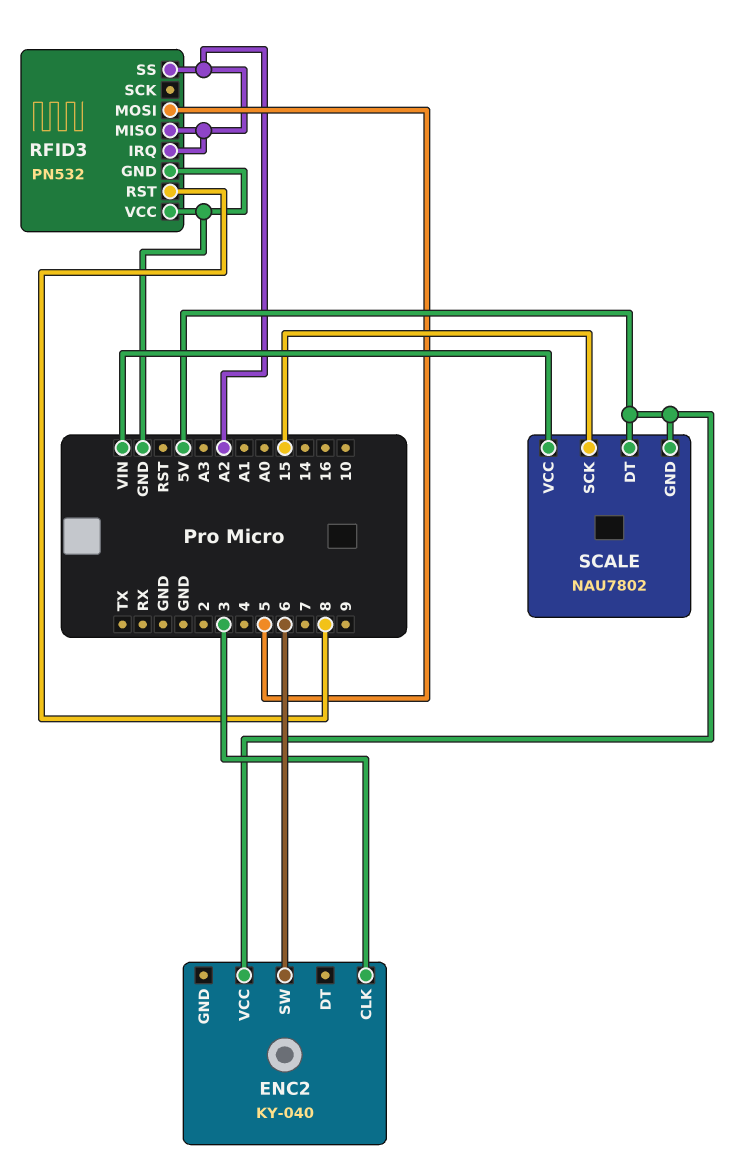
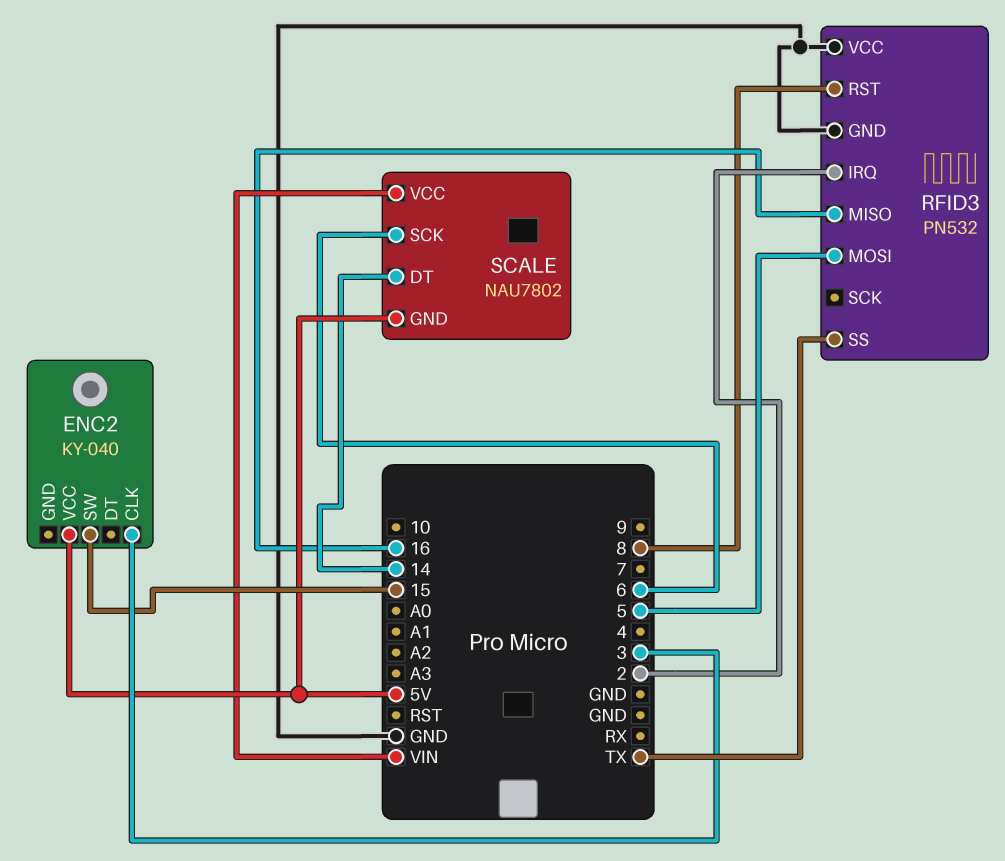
ENC2 pin SW: 6 -> 15
RFID3 pin IRQ: A2 -> 2
RFID3 pin MISO: A2 -> 16
RFID3 pin SS: A2 -> TX
SCALE pin DT: 5V -> 14
SCALE pin SCK: 15 -> 6

